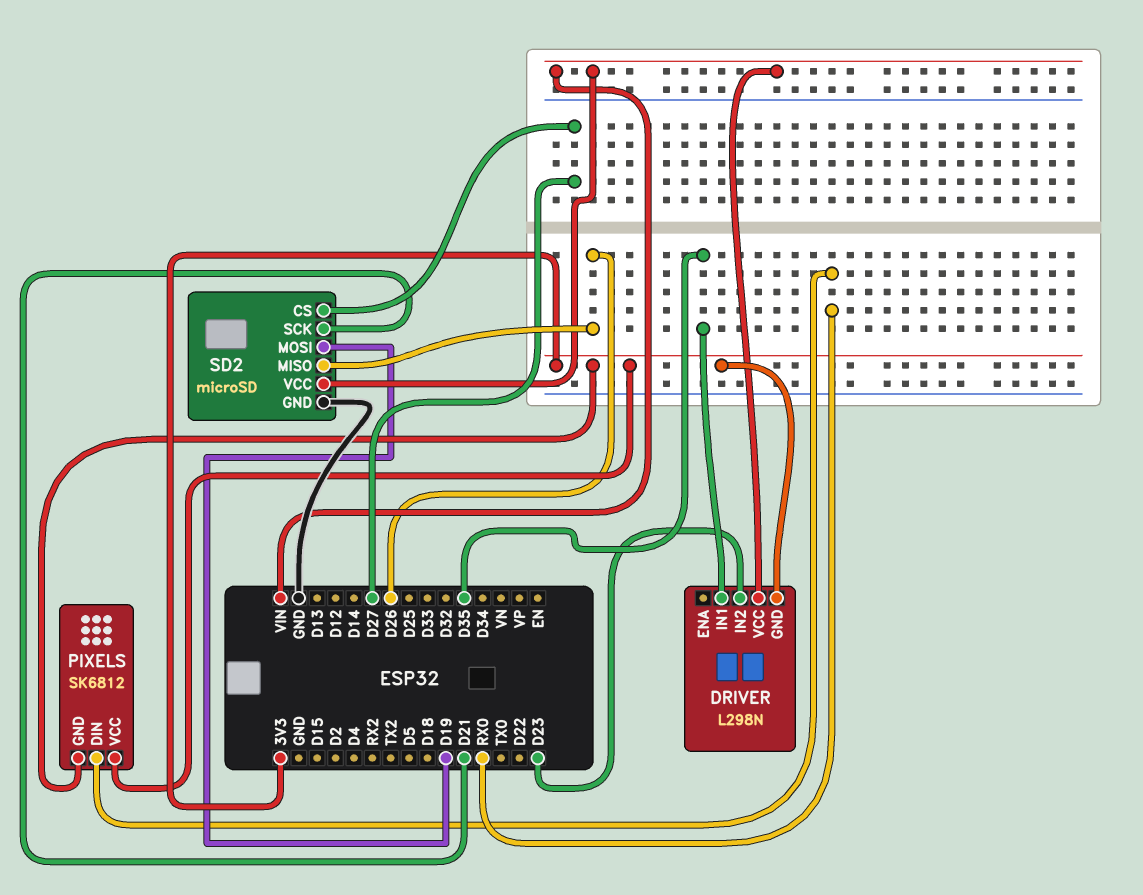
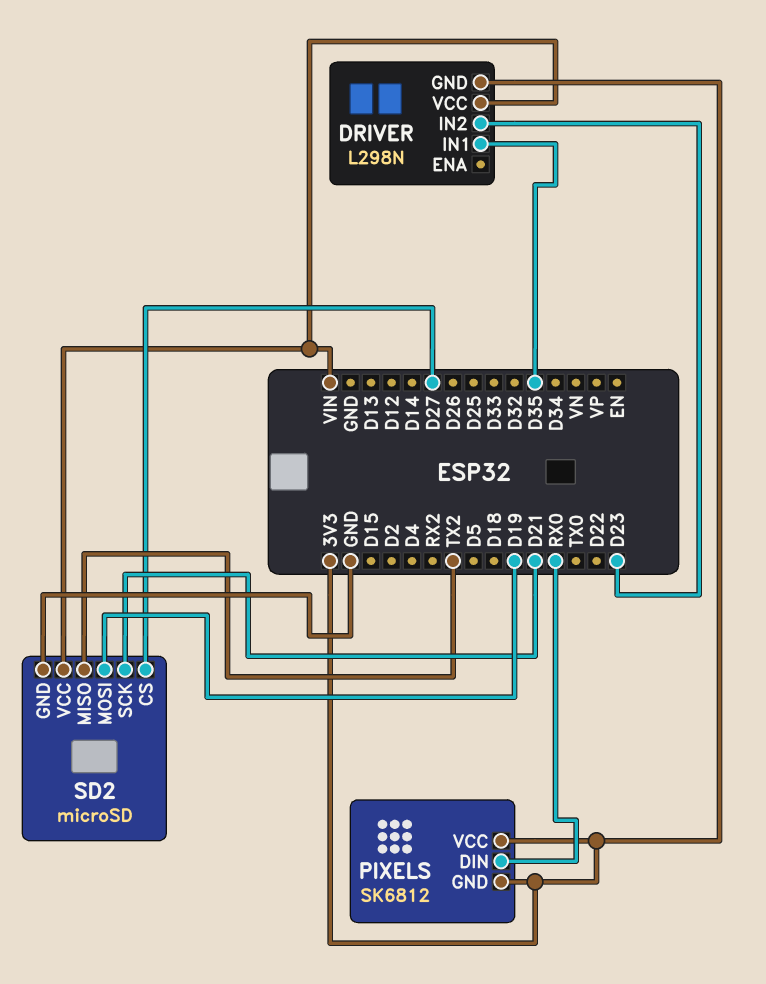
SD2 pin MISO: D26 -> TX2

